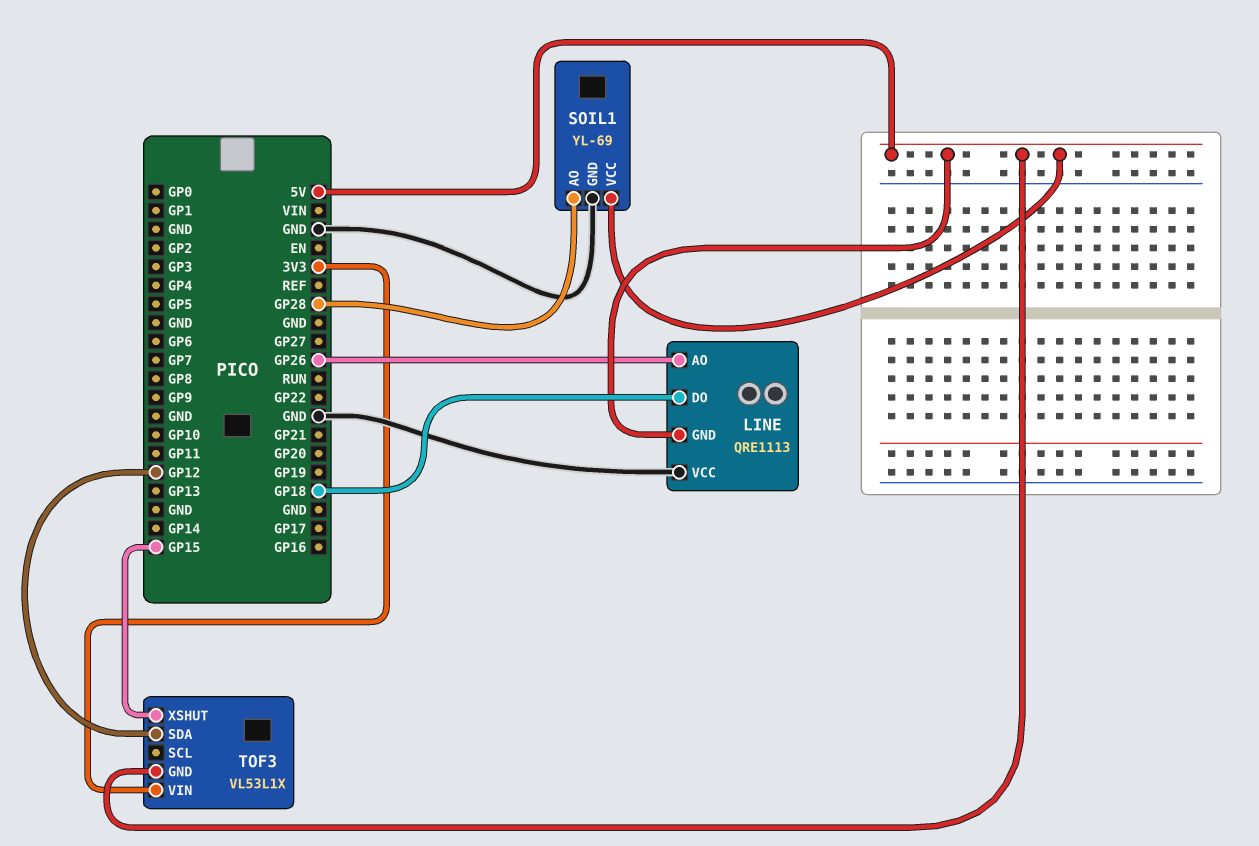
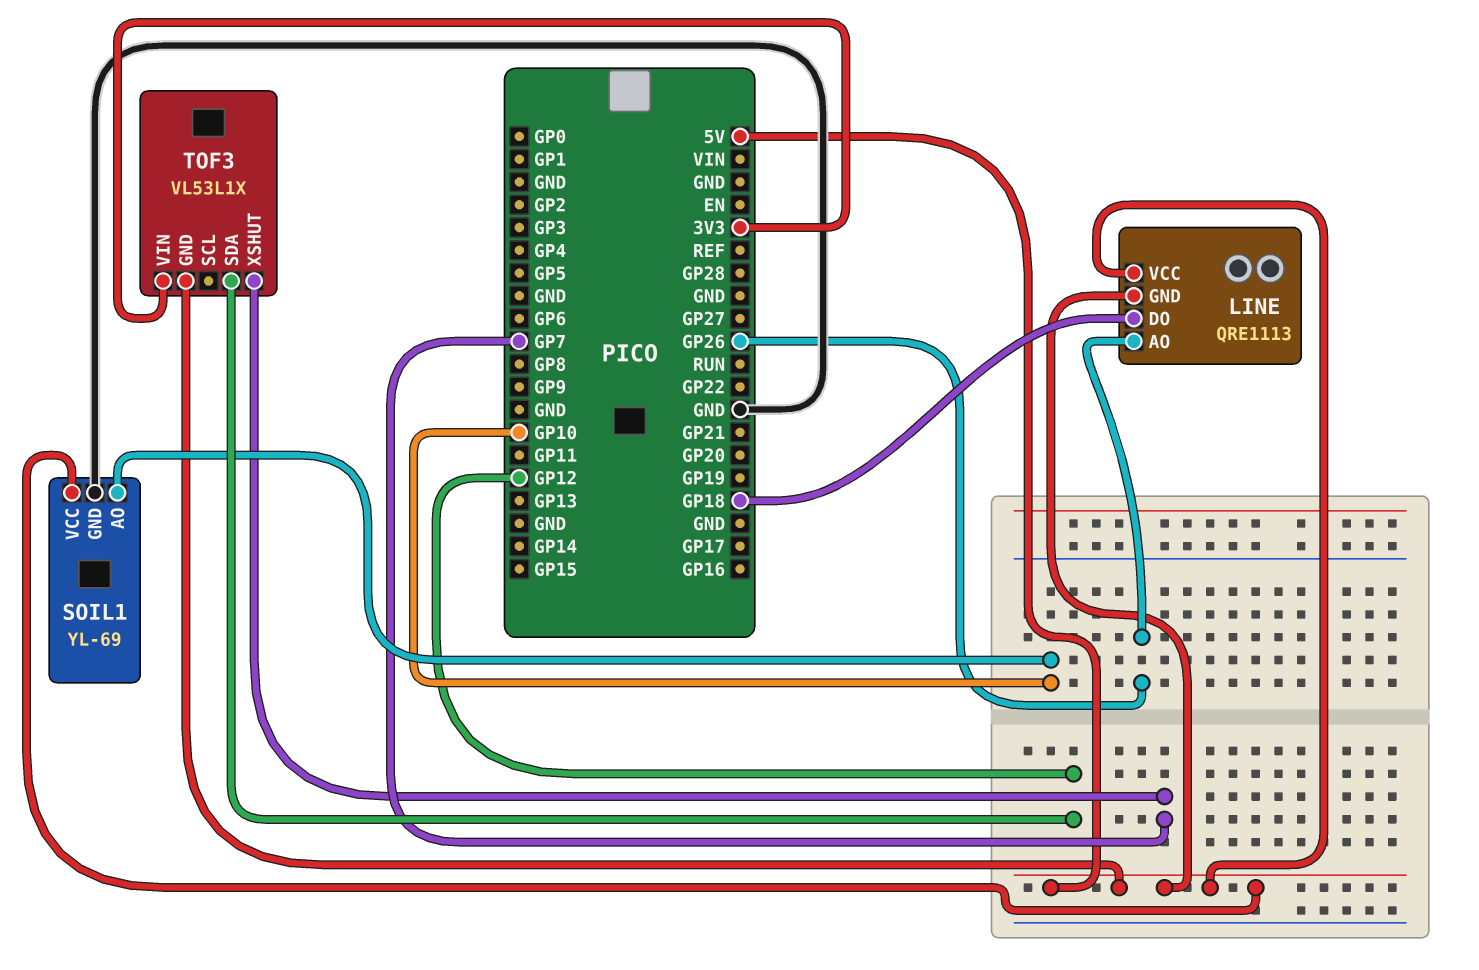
LINE pin VCC: GND -> 5V
SOIL1 pin AO: GP28 -> GP10
TOF3 pin XSHUT: GP15 -> GP7

